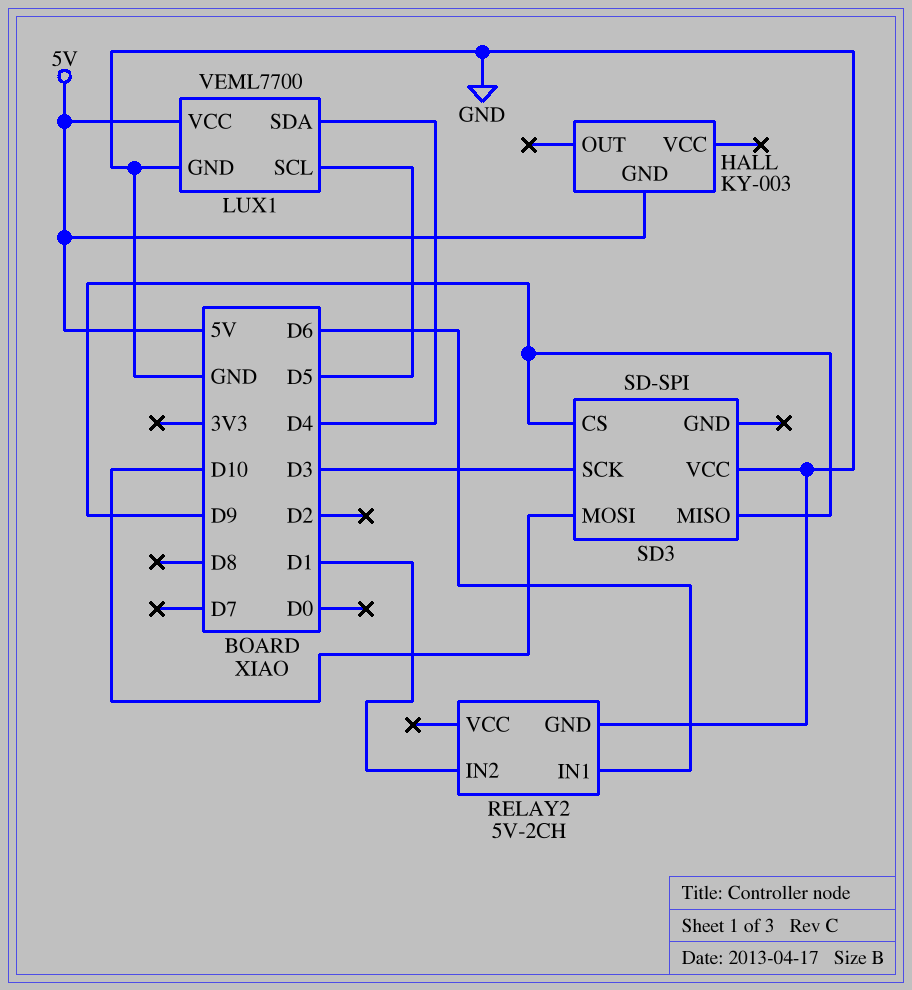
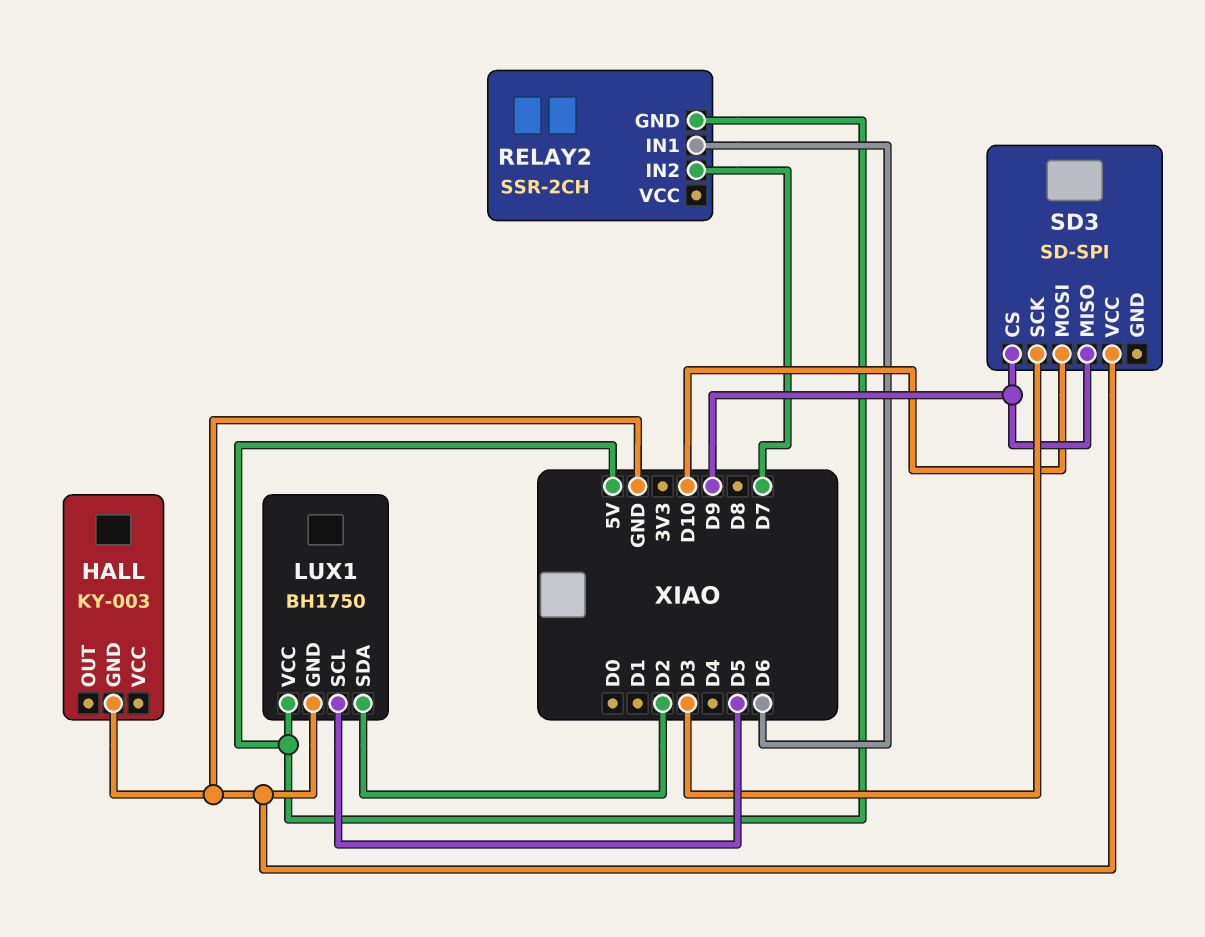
HALL pin GND: 5V -> GND
LUX1: VEML7700 -> BH1750
LUX1 pin SDA: D4 -> D2
RELAY2: 5V-2CH -> SSR-2CH
RELAY2 pin GND: GND -> 5V
RELAY2 pin IN2: D1 -> D7

